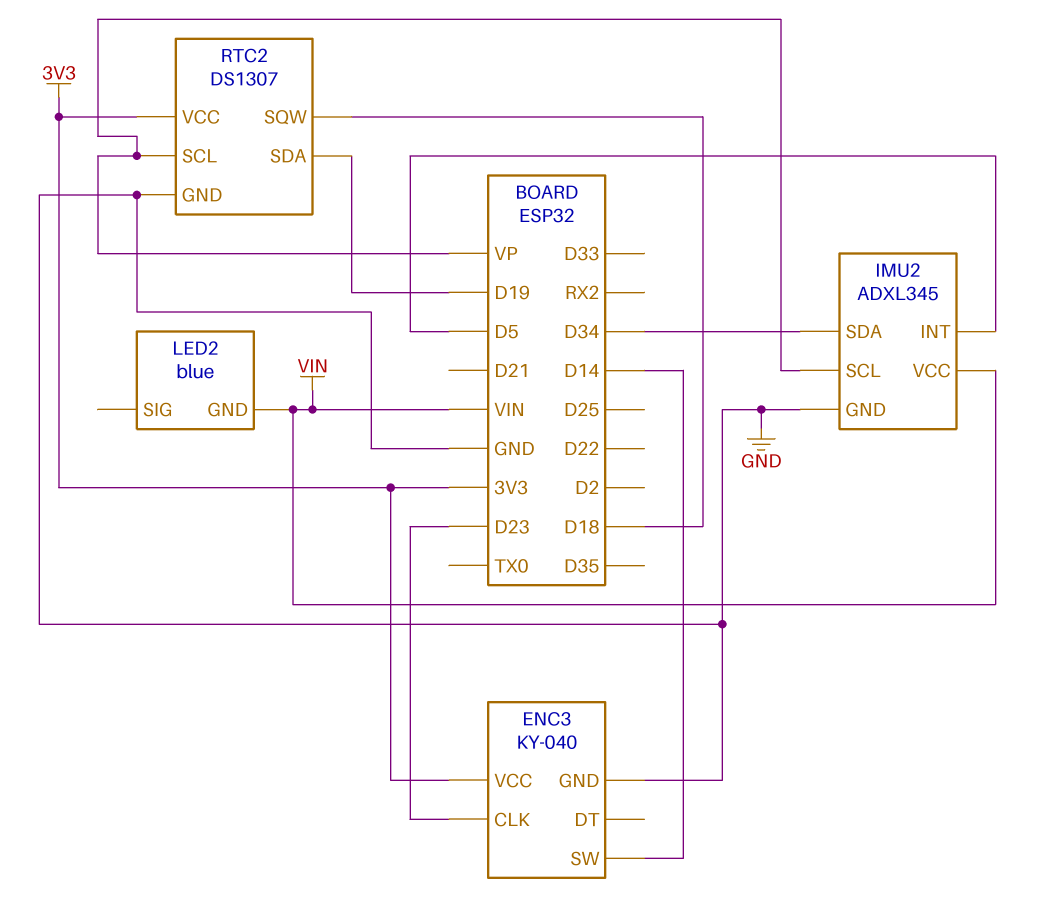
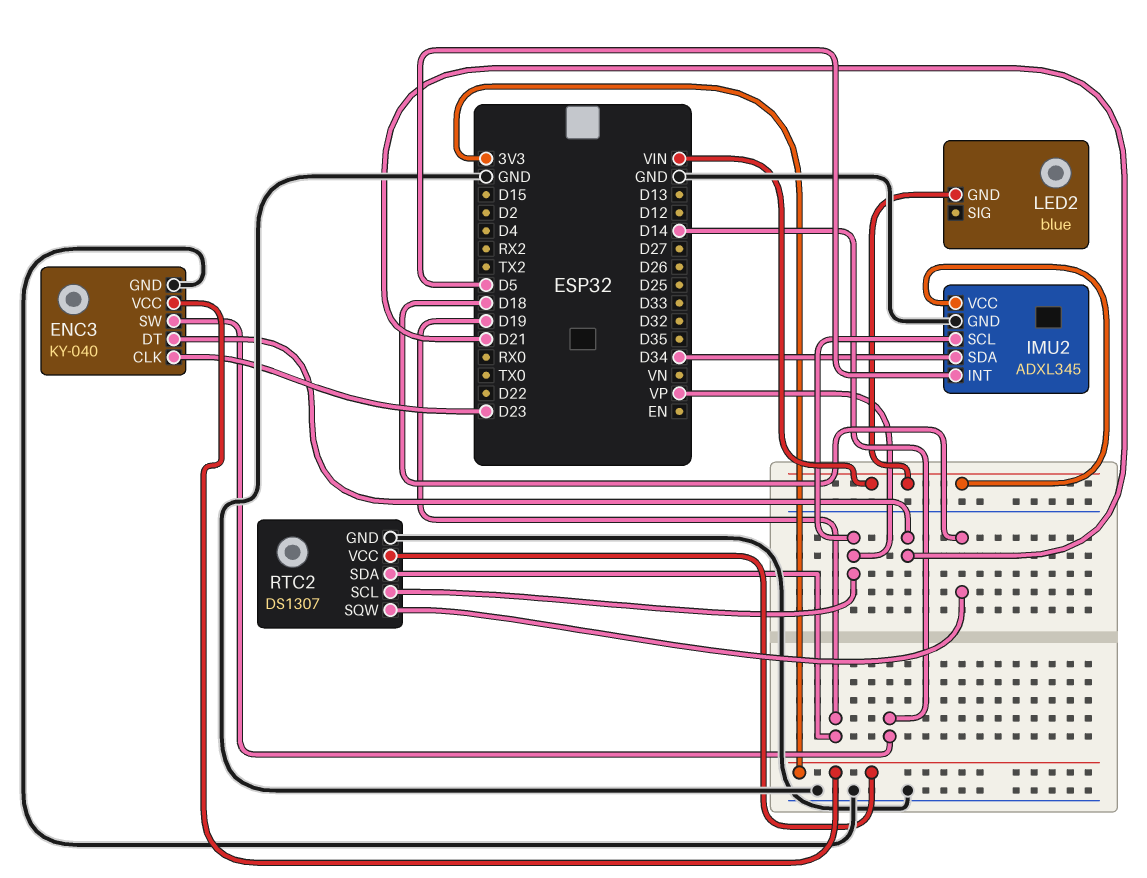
ENC3 pin DT: none -> D21

